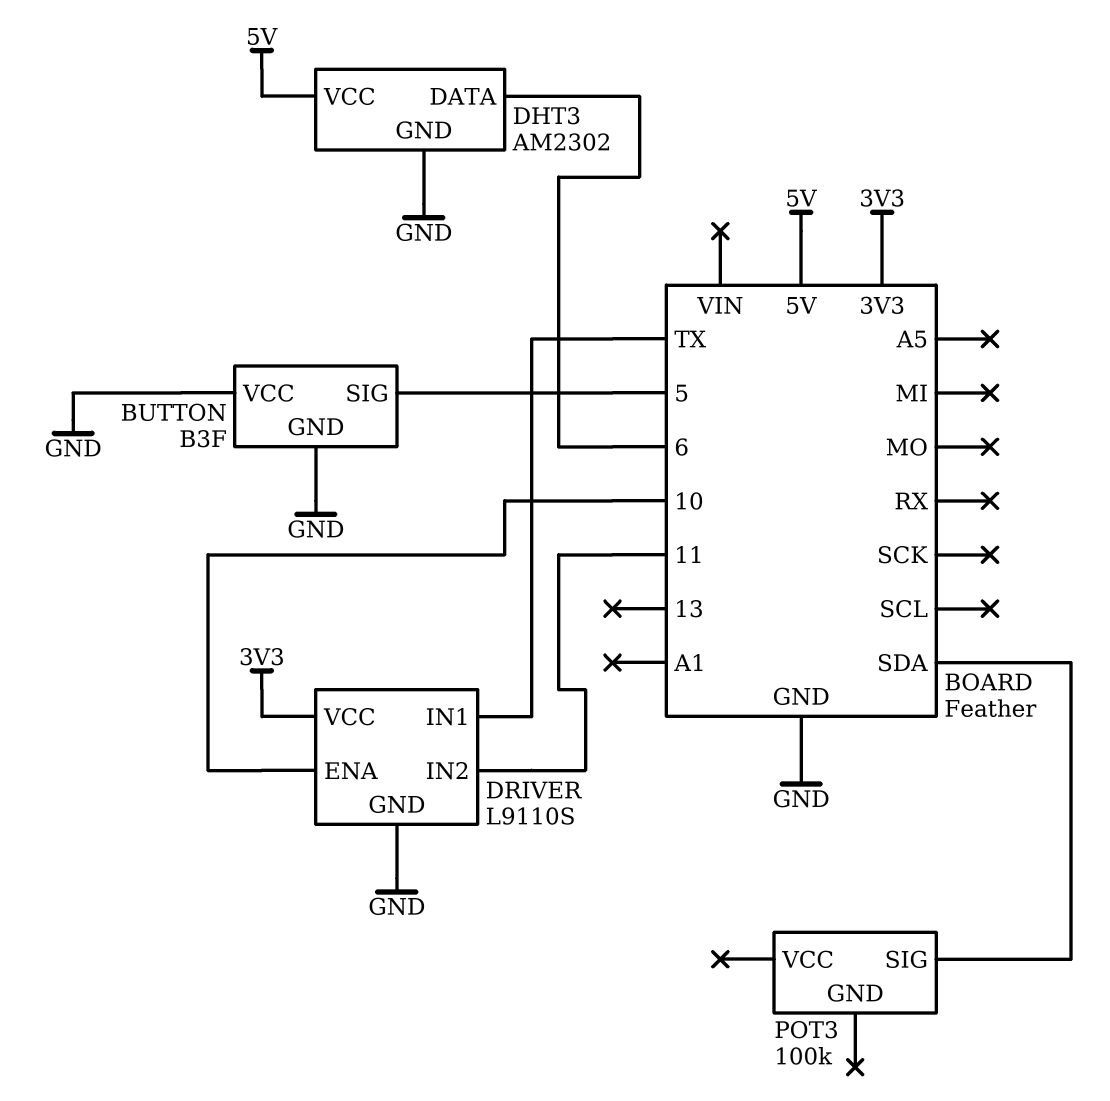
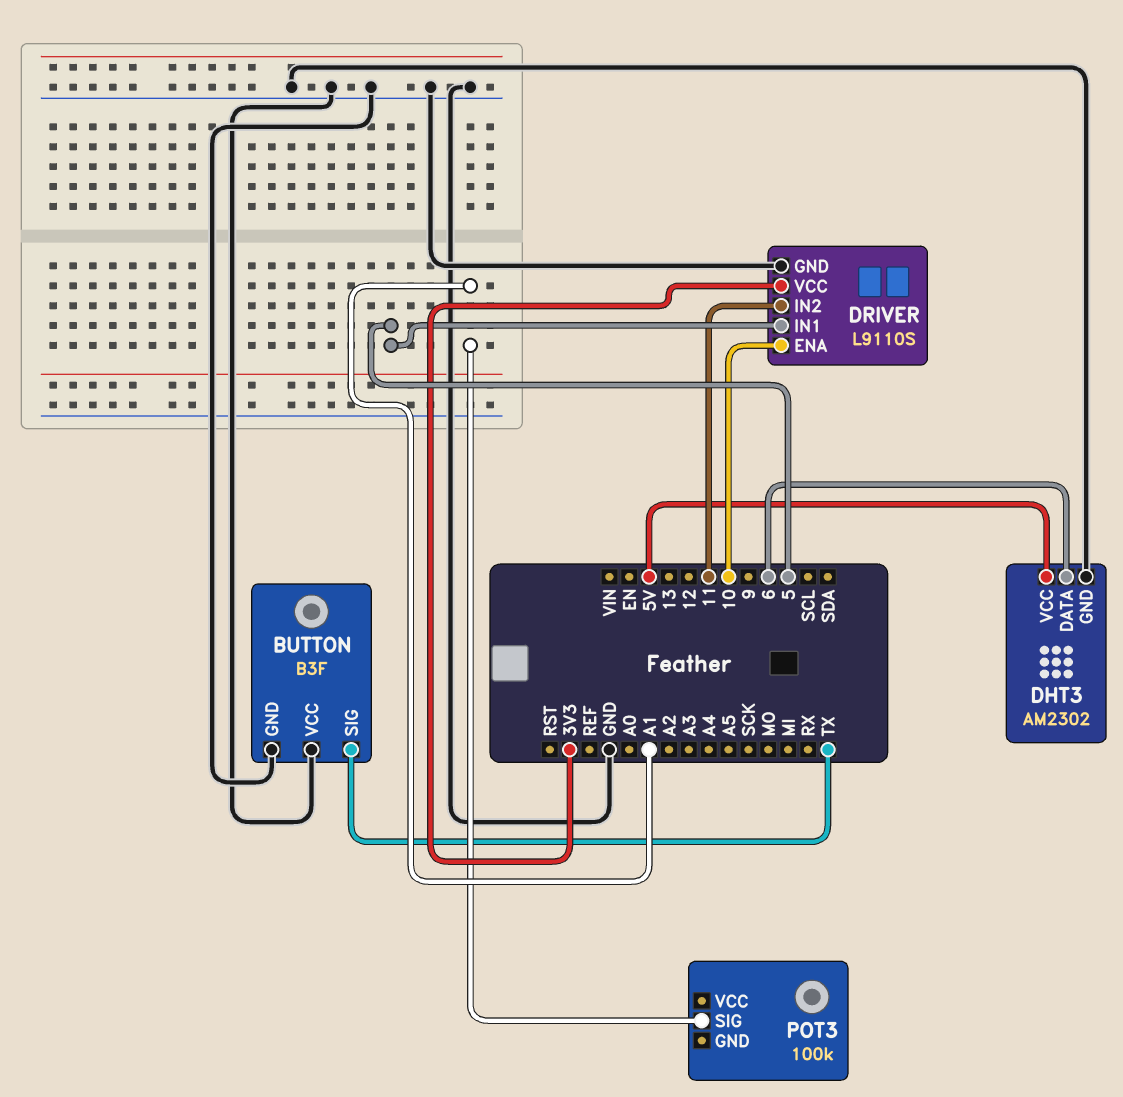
BUTTON pin SIG: 5 -> TX
DRIVER pin IN1: TX -> 5
POT3 pin SIG: SDA -> A1

